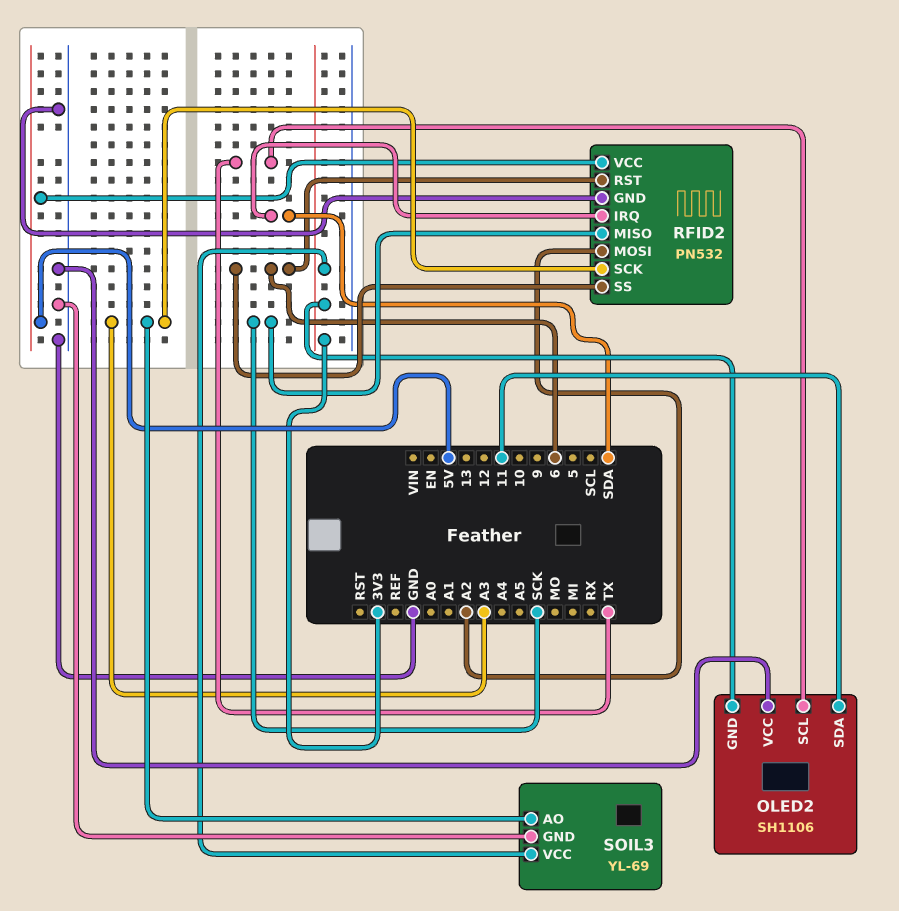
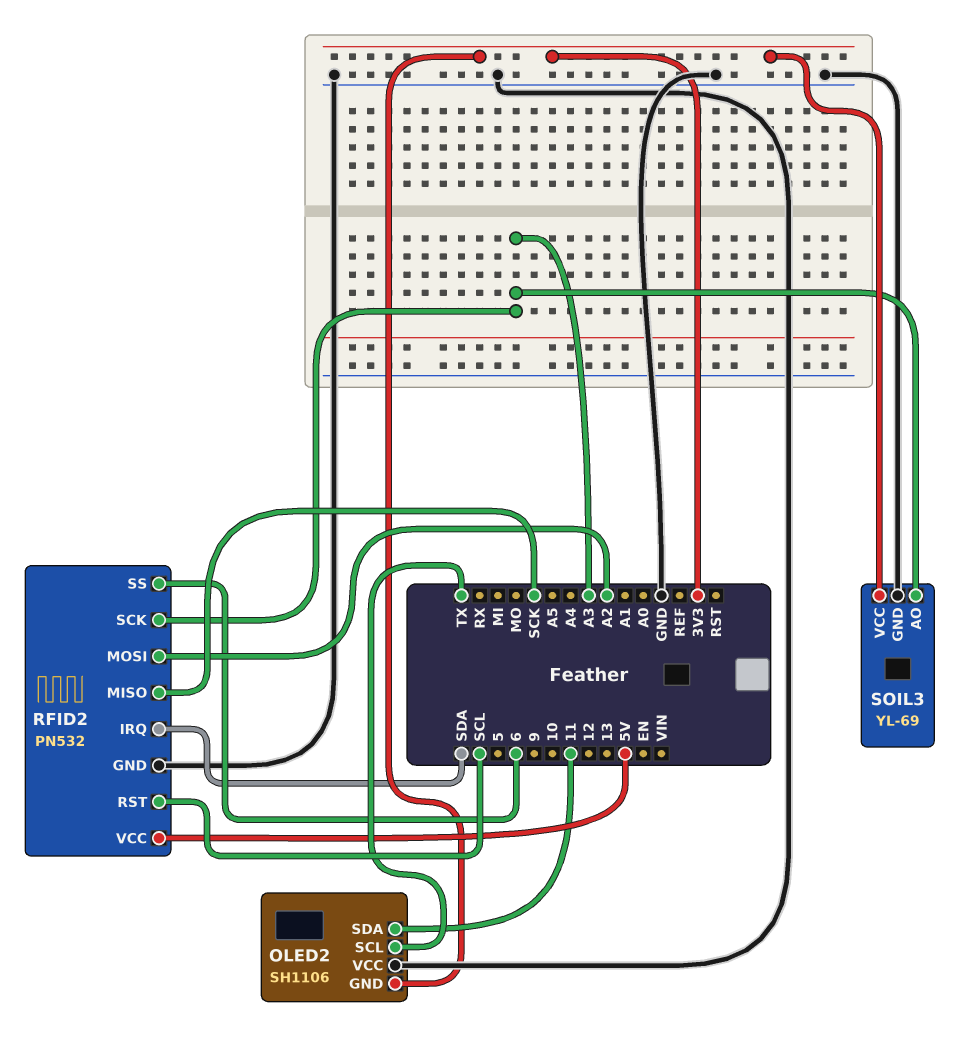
RFID2 pin RST: 6 -> SCL

